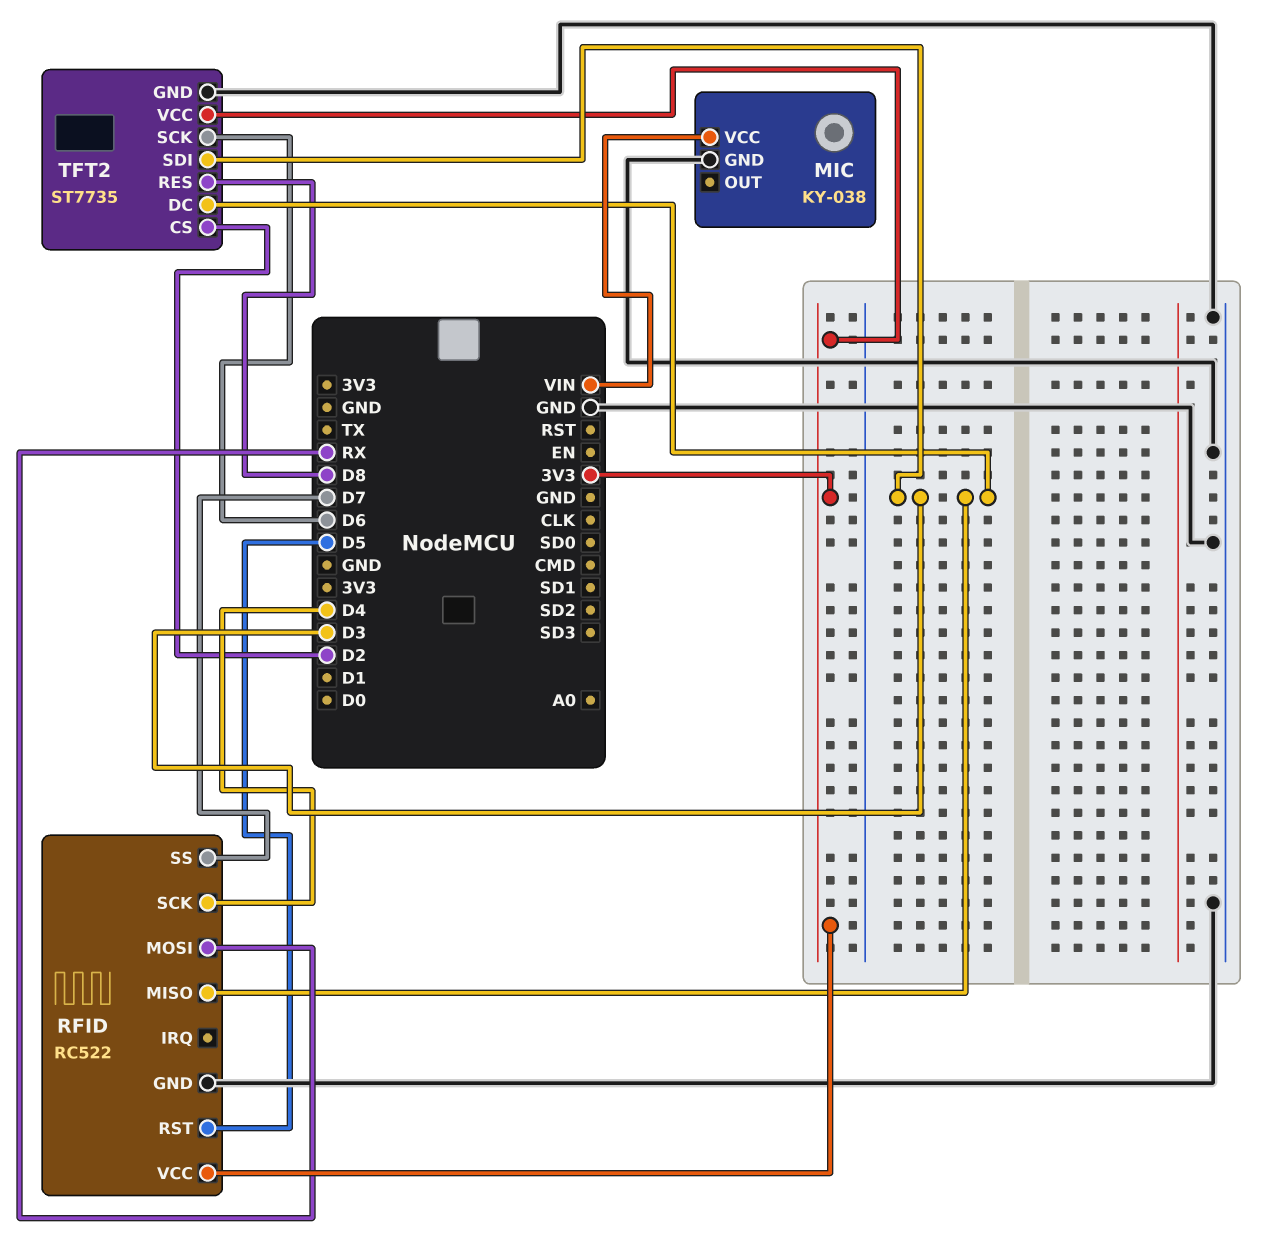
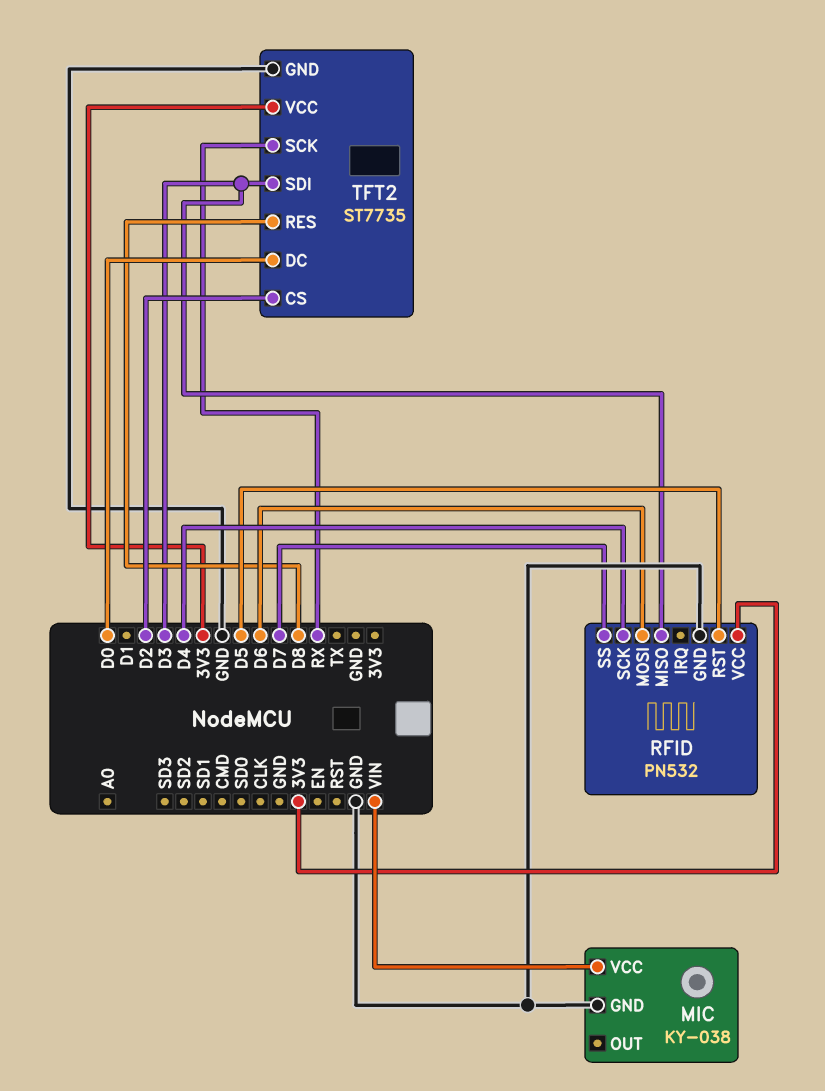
RFID: RC522 -> PN532
RFID pin MOSI: RX -> D6
TFT2 pin DC: D3 -> D0
TFT2 pin SCK: D6 -> RX

